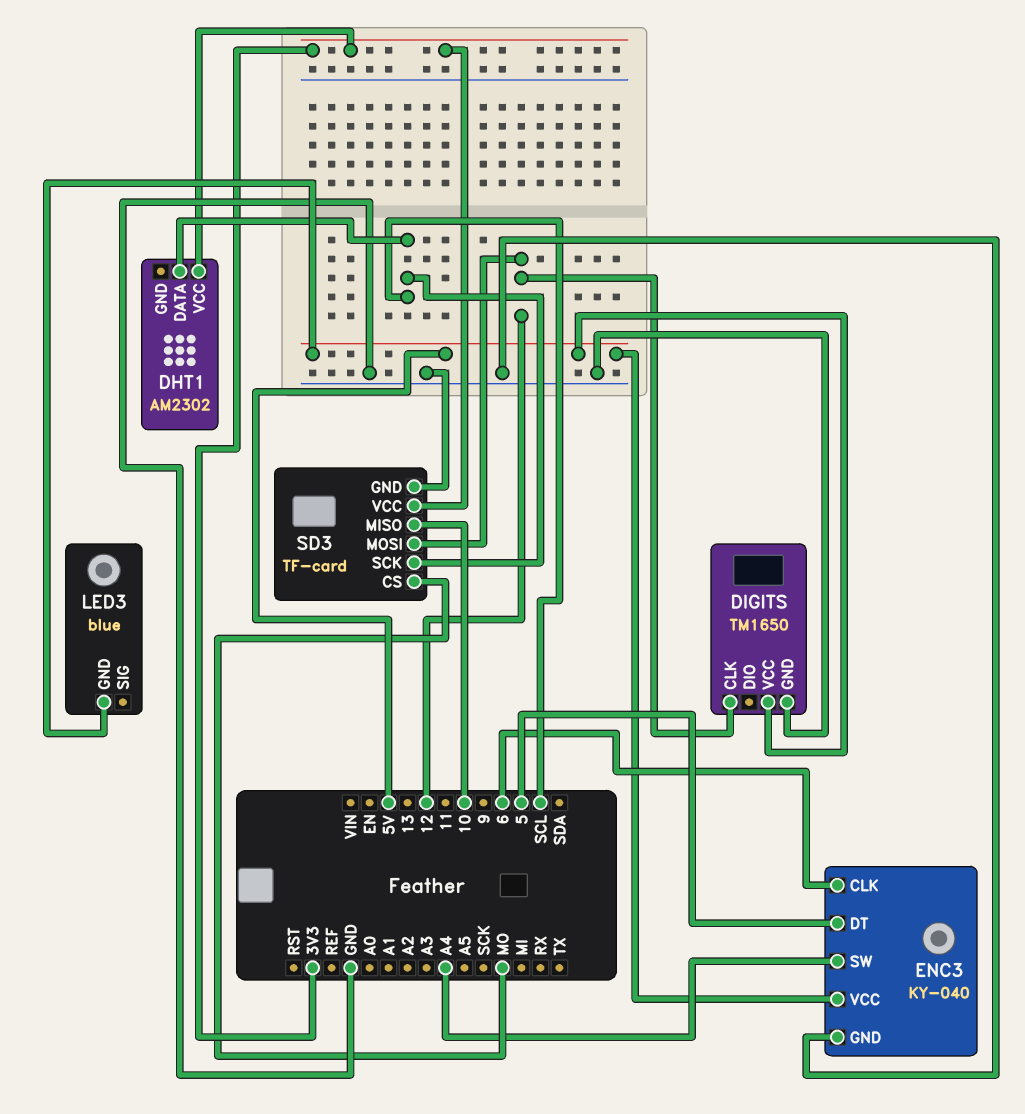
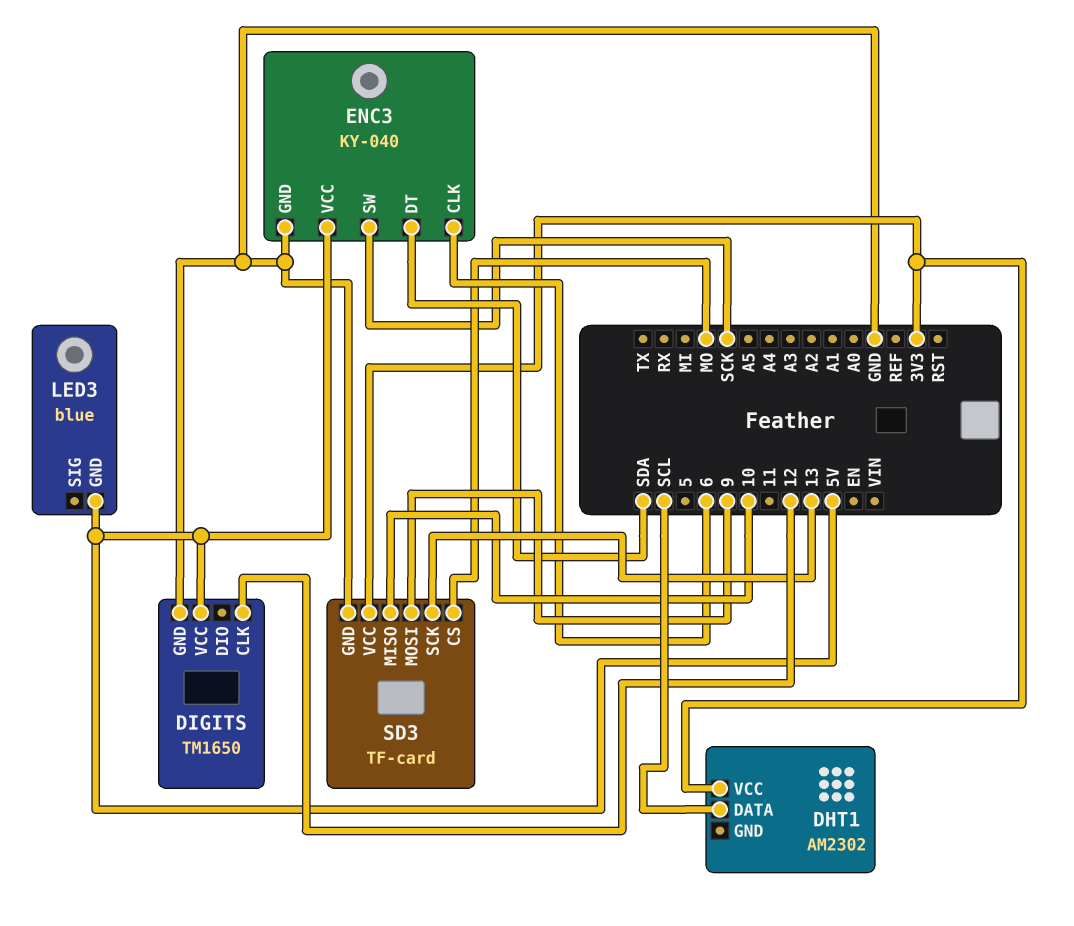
ENC3 pin DT: 5 -> SDA
ENC3 pin SW: A4 -> SCK
SD3 pin MOSI: 12 -> 9
SD3 pin SCK: SCL -> 13

